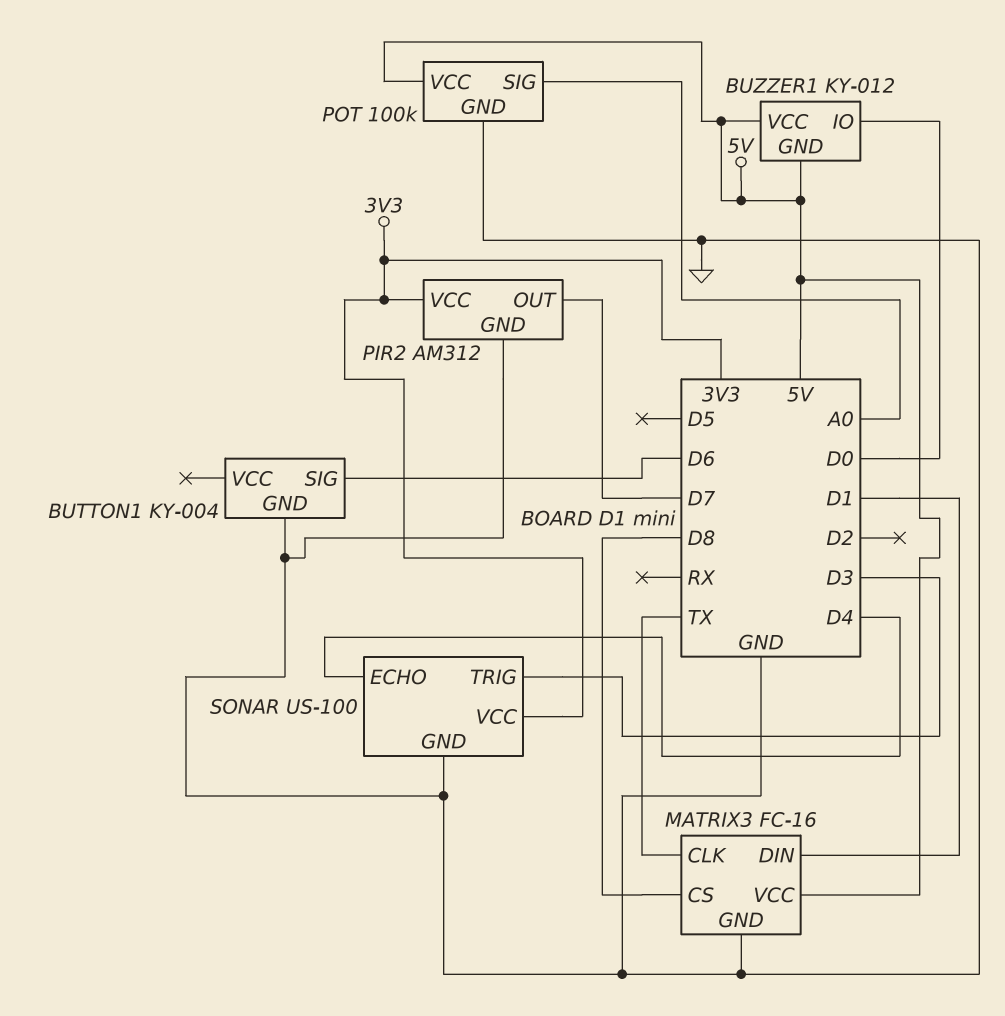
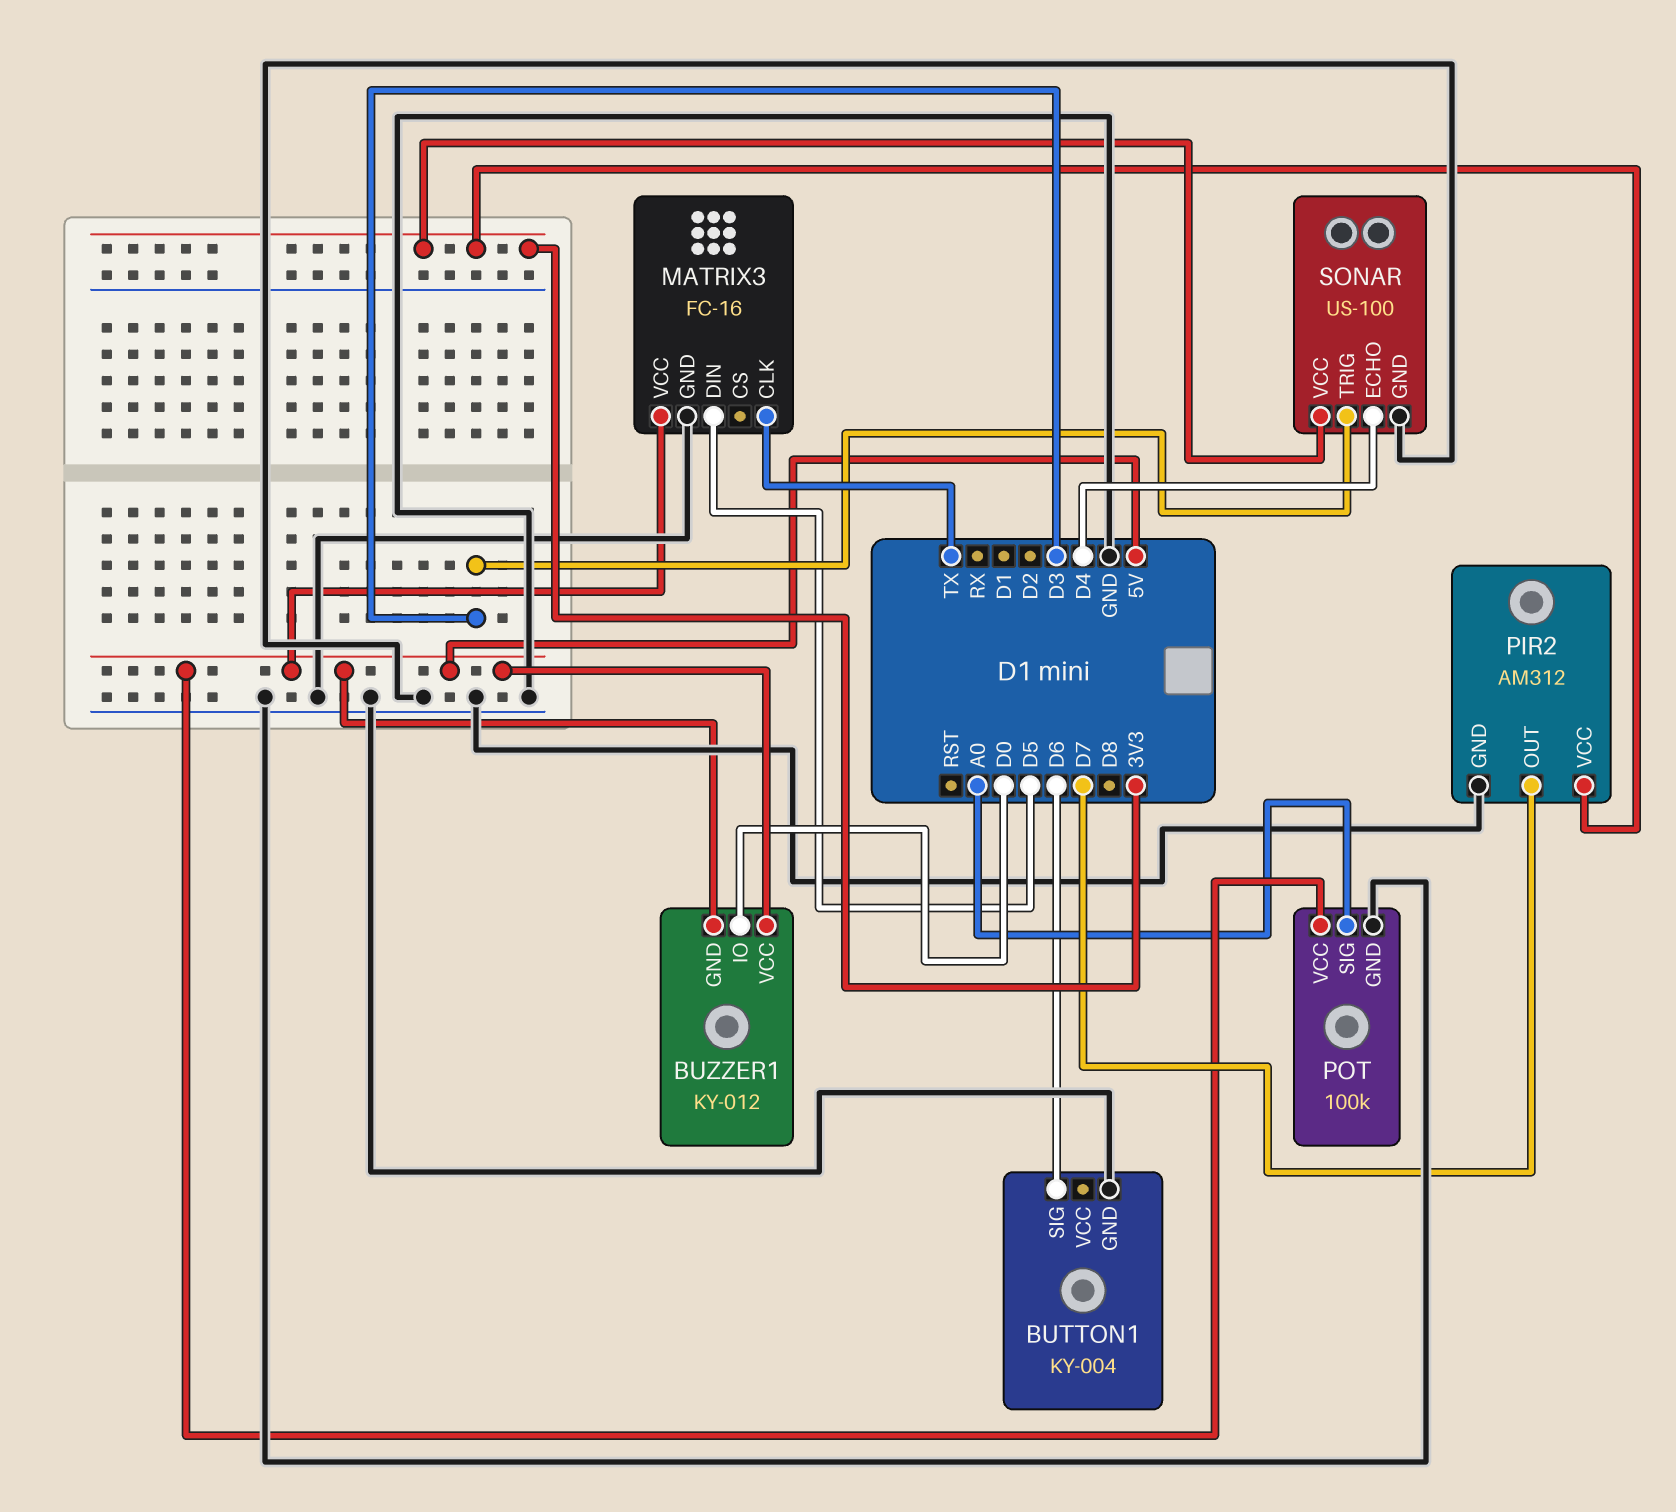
MATRIX3 pin CS: D8 -> none
MATRIX3 pin DIN: D1 -> D5

